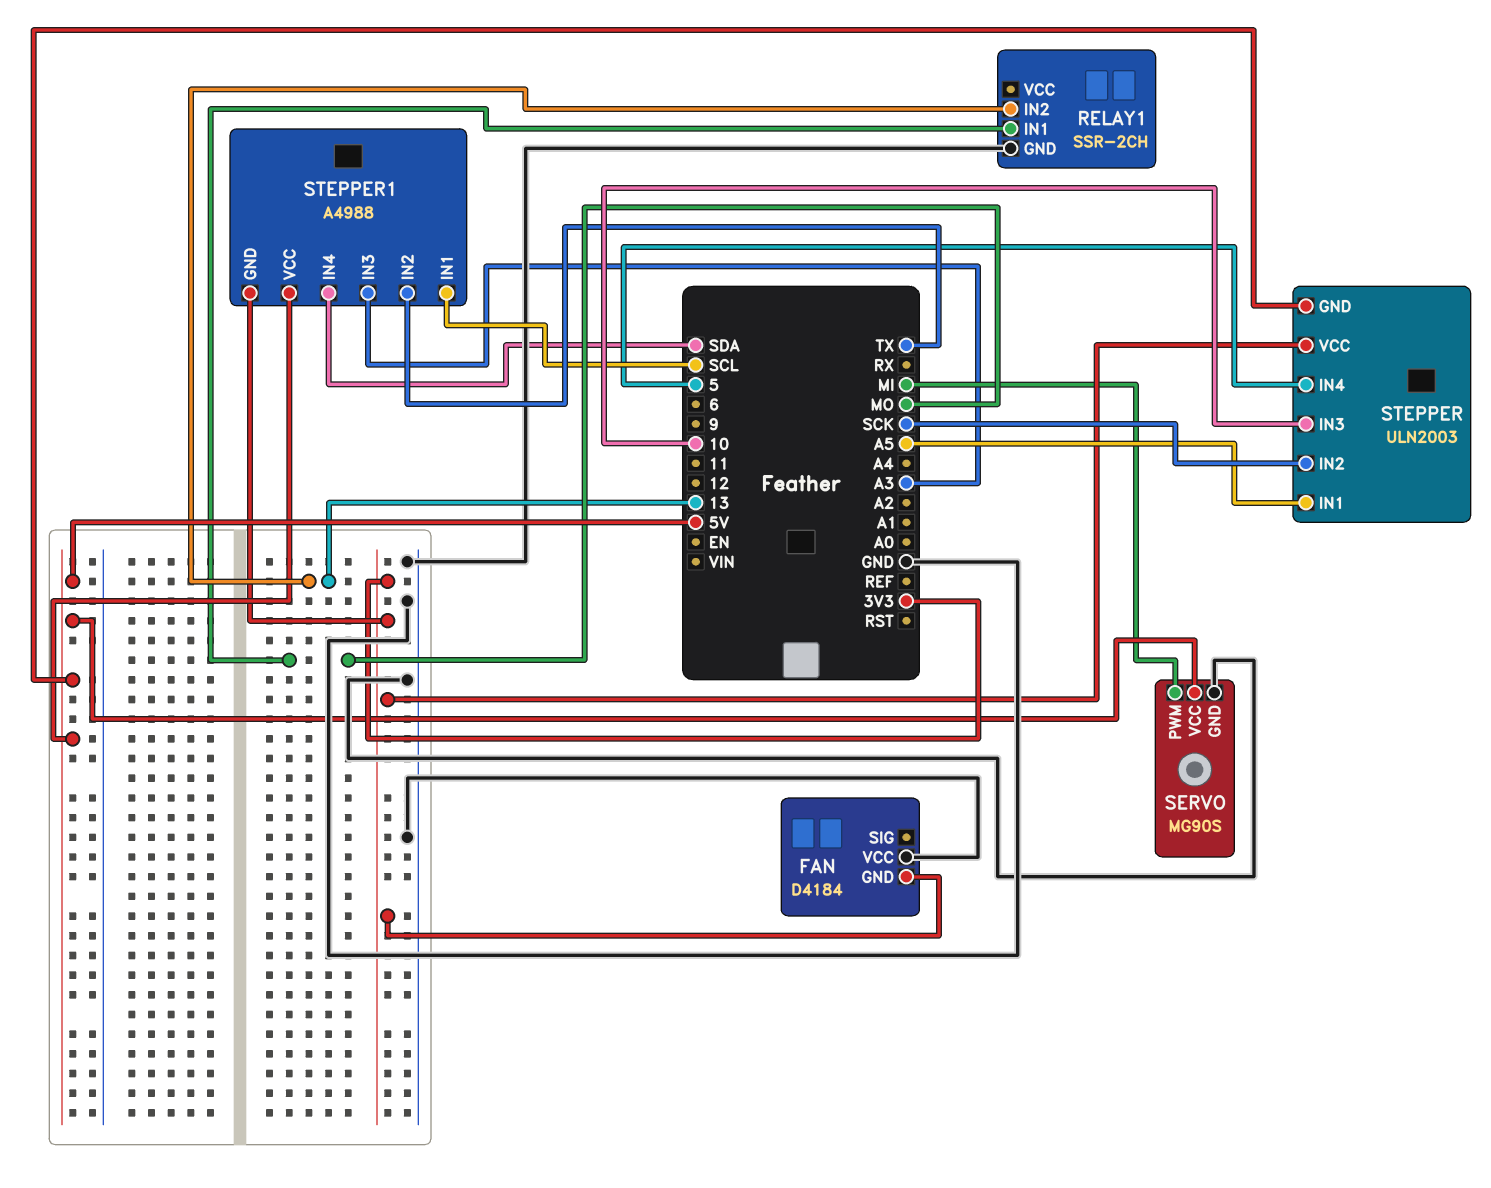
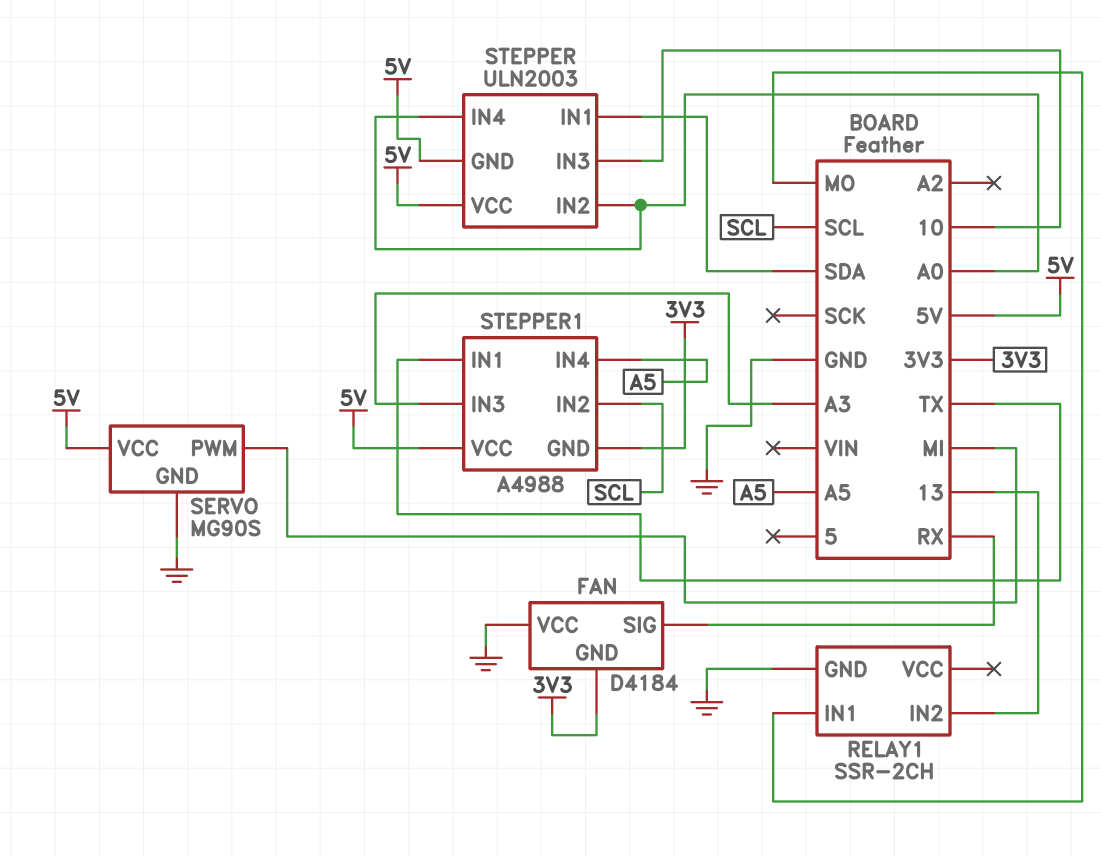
FAN pin SIG: none -> RX
STEPPER pin IN1: A5 -> SDA
STEPPER pin IN2: SCK -> A0
STEPPER pin IN4: 5 -> A0
STEPPER pin VCC: 3V3 -> 5V
STEPPER1 pin IN1: SCL -> TX
STEPPER1 pin IN2: TX -> SCL
STEPPER1 pin IN4: SDA -> A5

